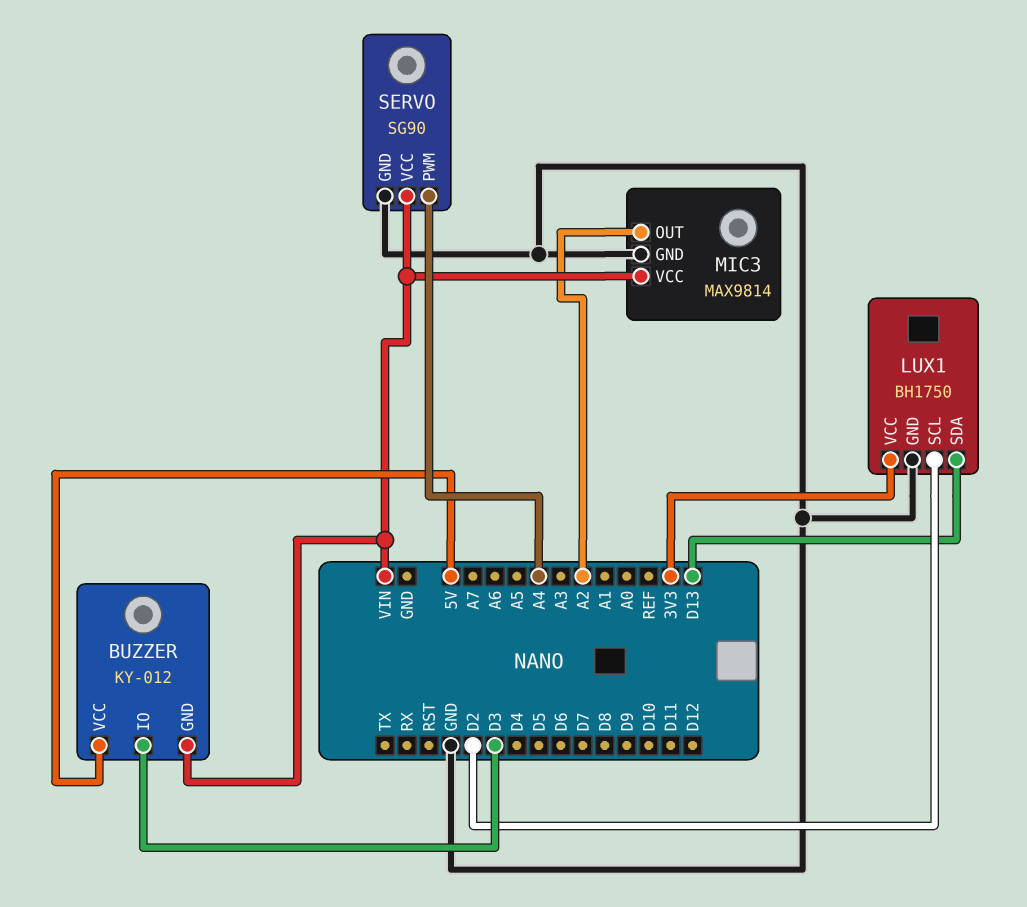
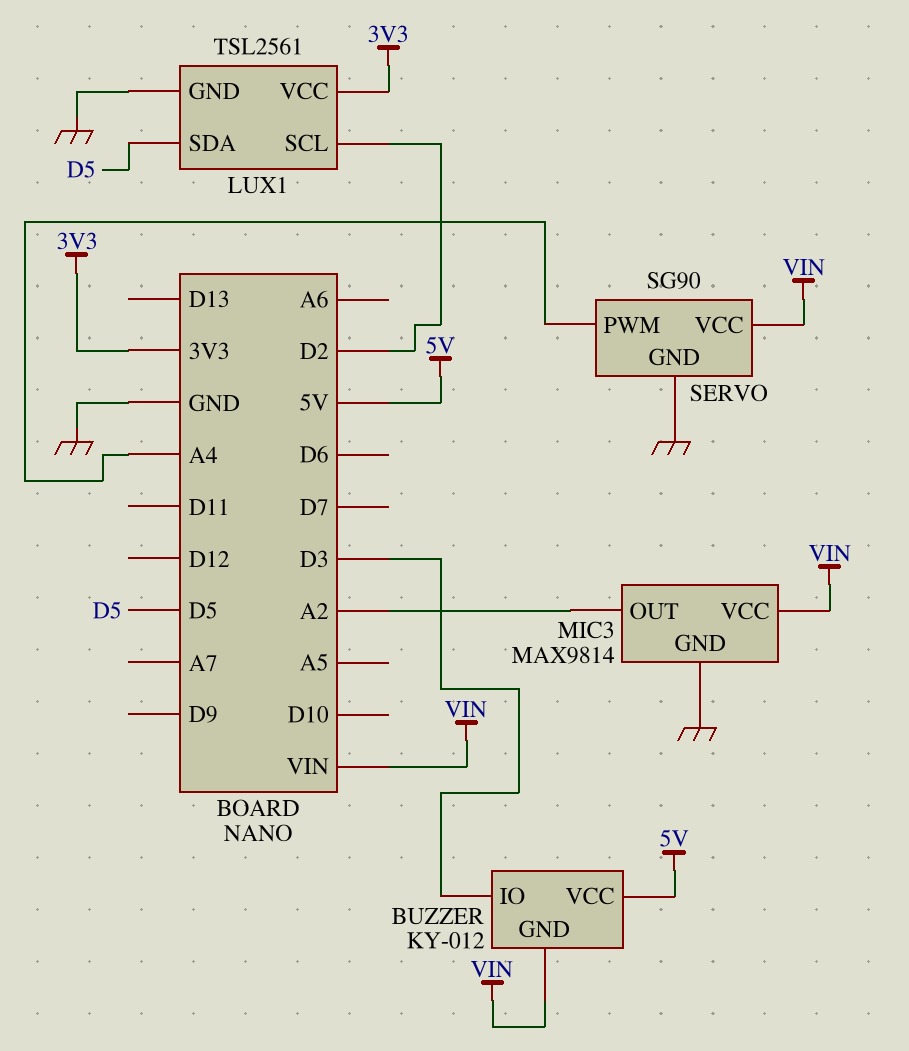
LUX1: BH1750 -> TSL2561
LUX1 pin SDA: D13 -> D5

